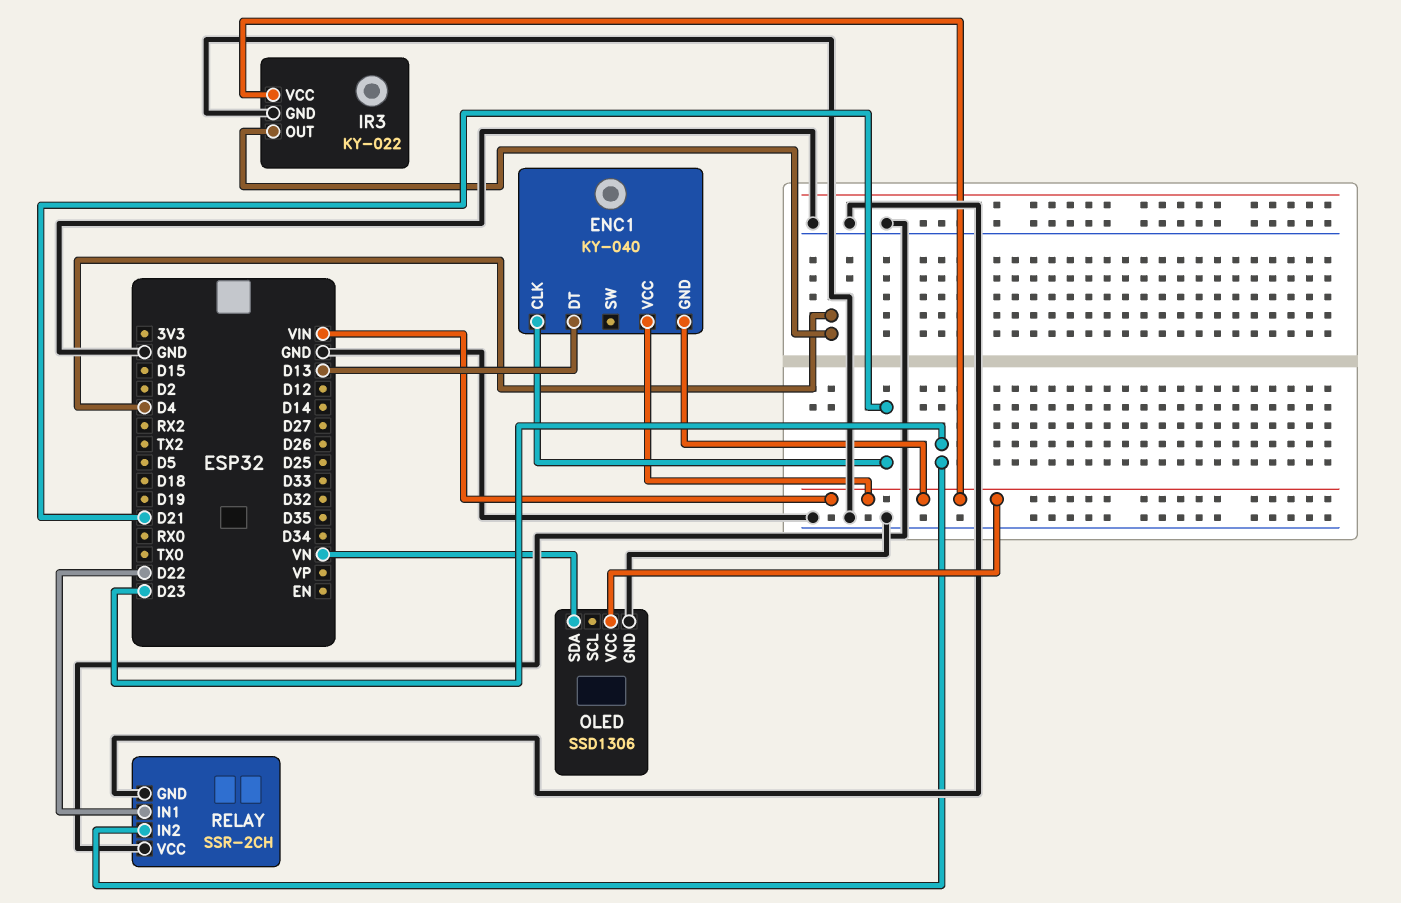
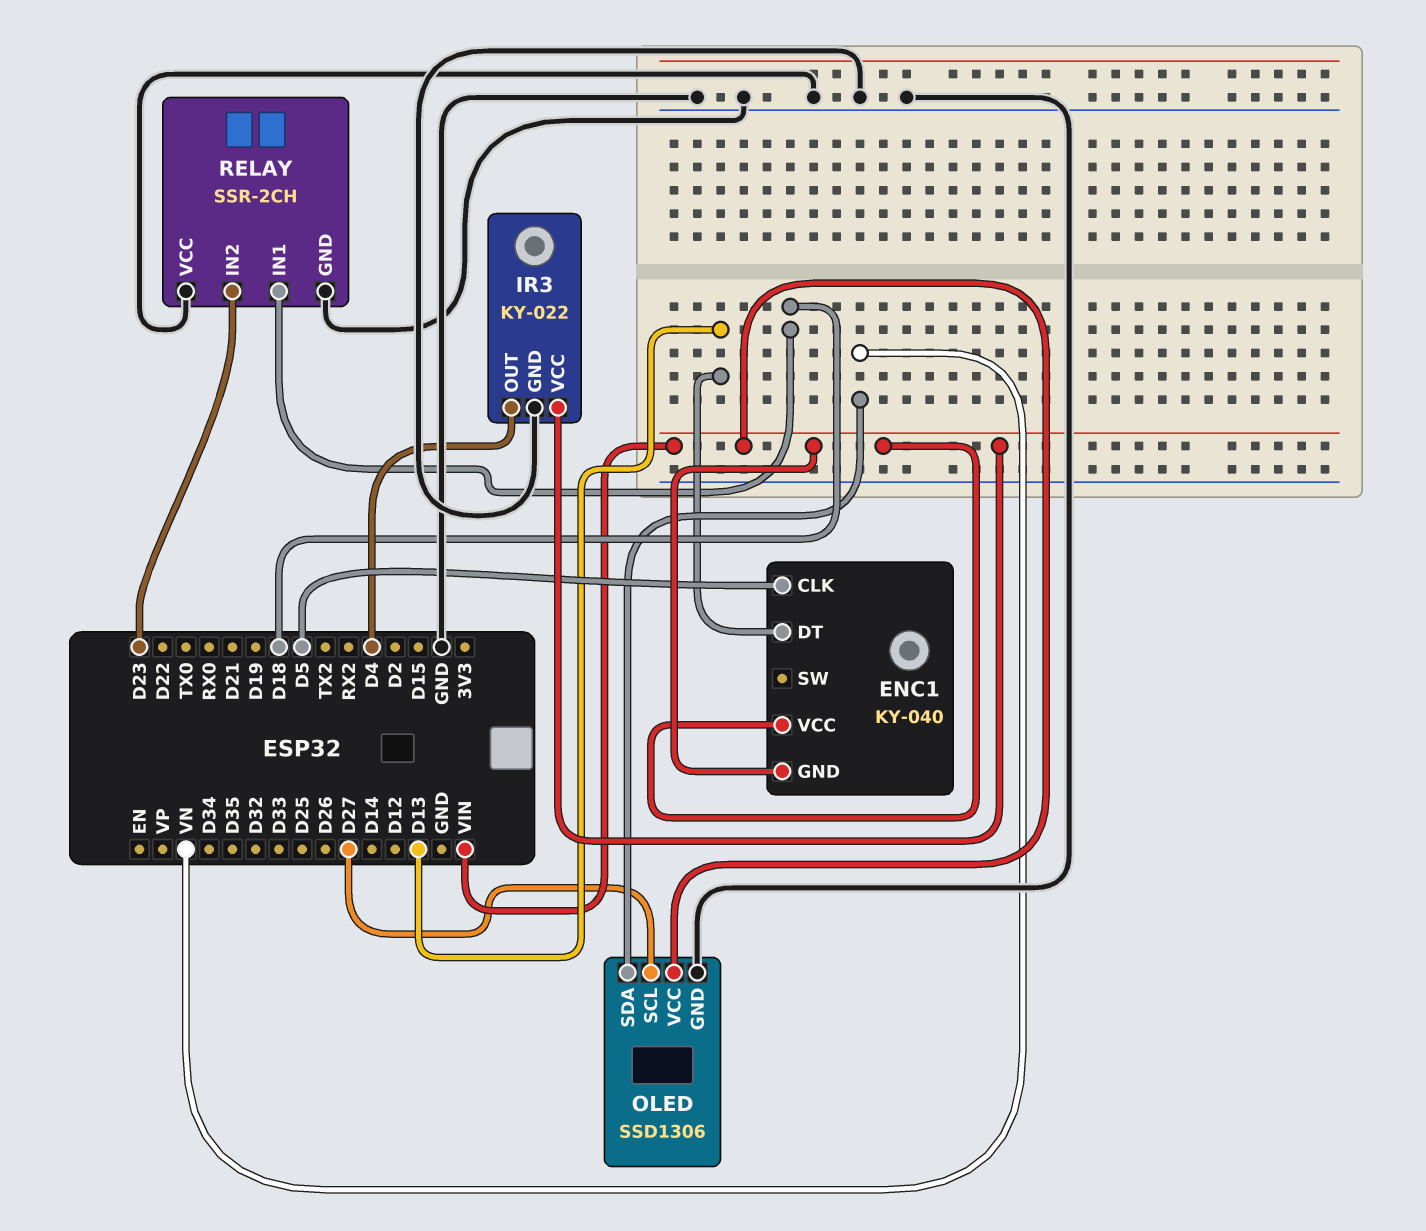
ENC1 pin CLK: D21 -> D5
OLED pin SCL: none -> D27
RELAY pin IN1: D22 -> D18

